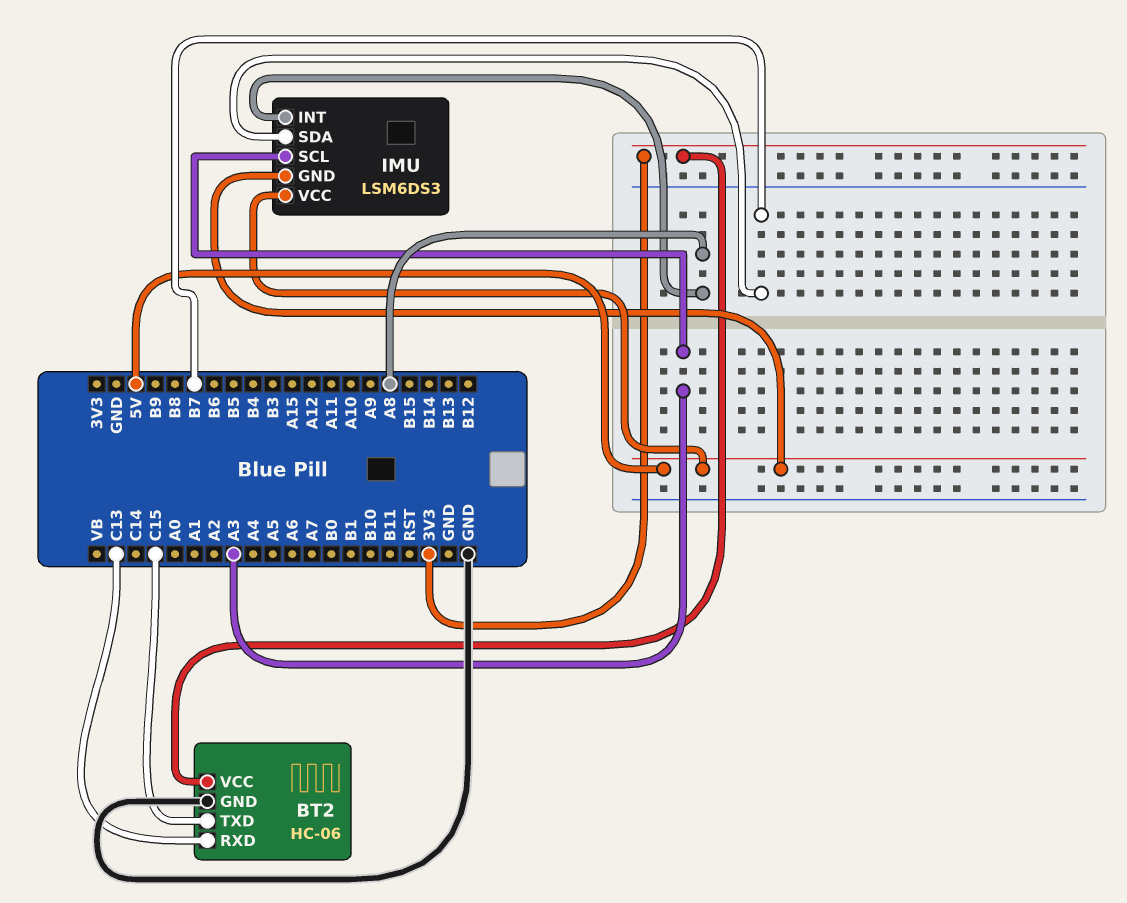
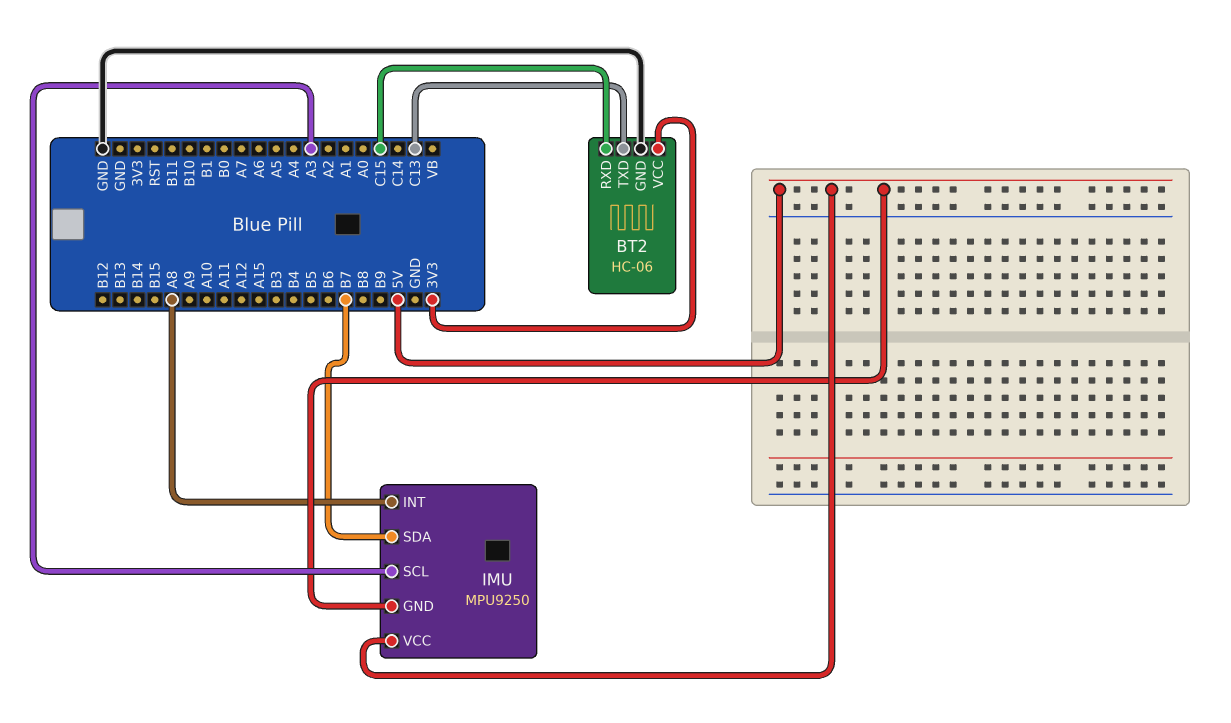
BT2 pin RXD: C13 -> C15
BT2 pin TXD: C15 -> C13
IMU: LSM6DS3 -> MPU9250

